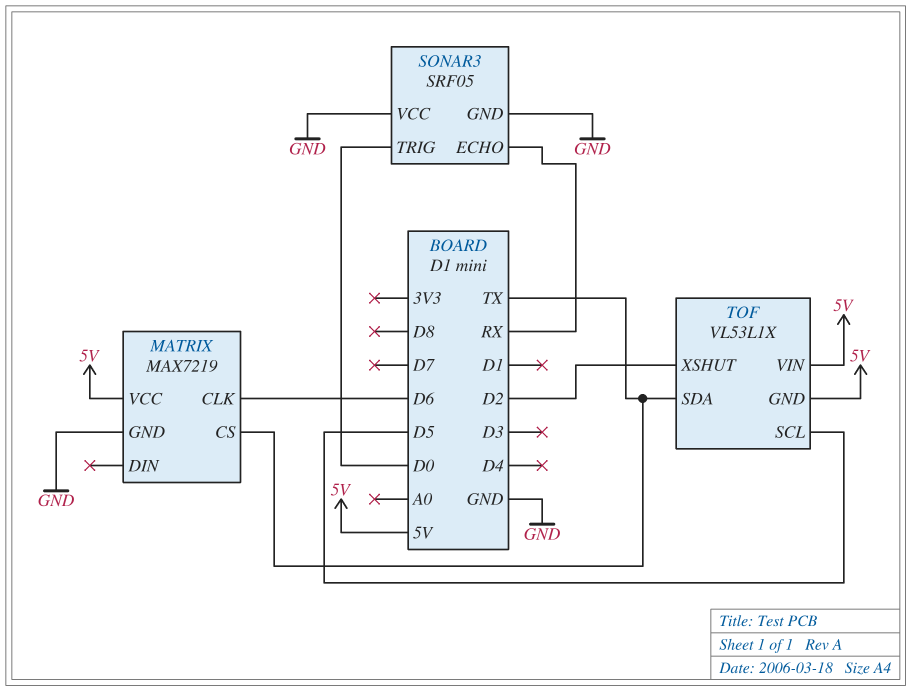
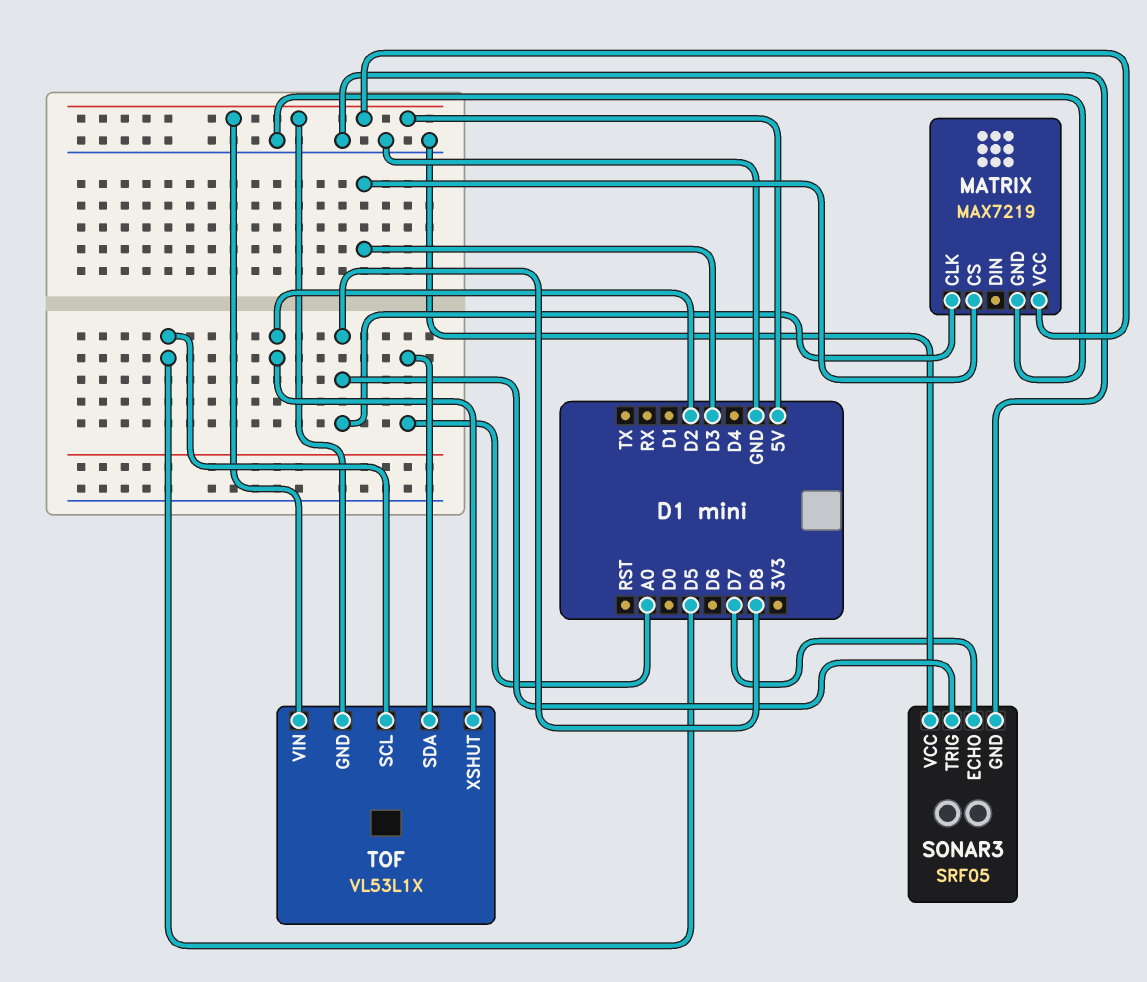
MATRIX pin CLK: D6 -> D8
MATRIX pin CS: TX -> D3
SONAR3 pin ECHO: RX -> D7
SONAR3 pin TRIG: D0 -> D8
TOF pin SDA: TX -> A0

